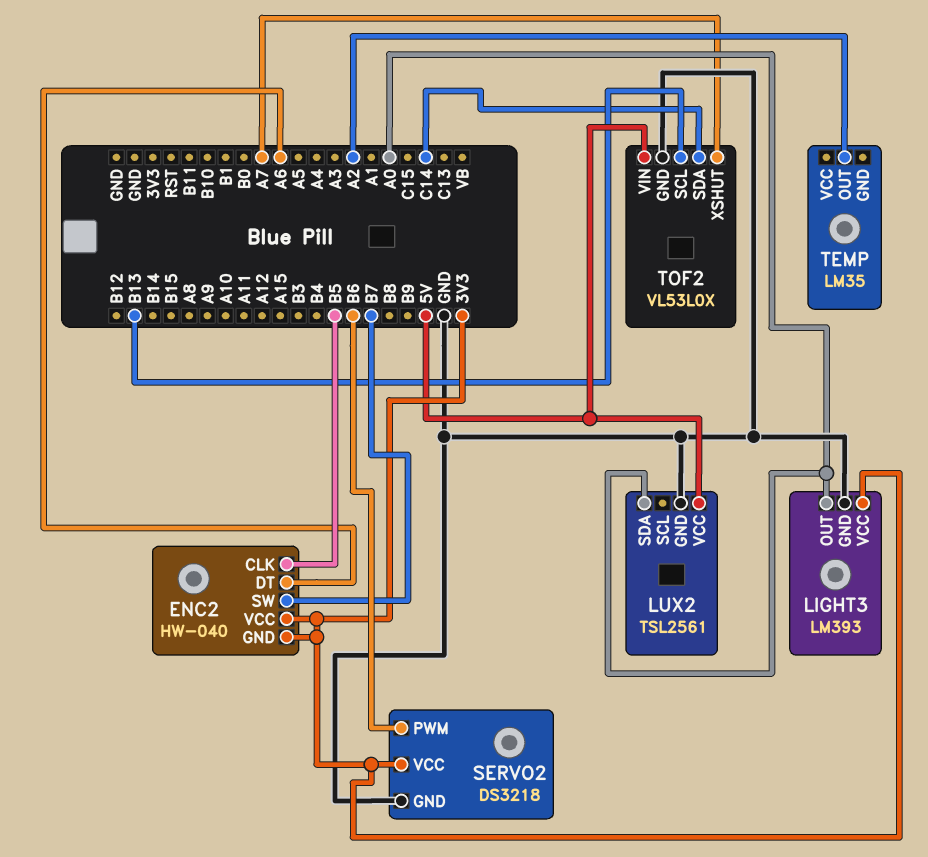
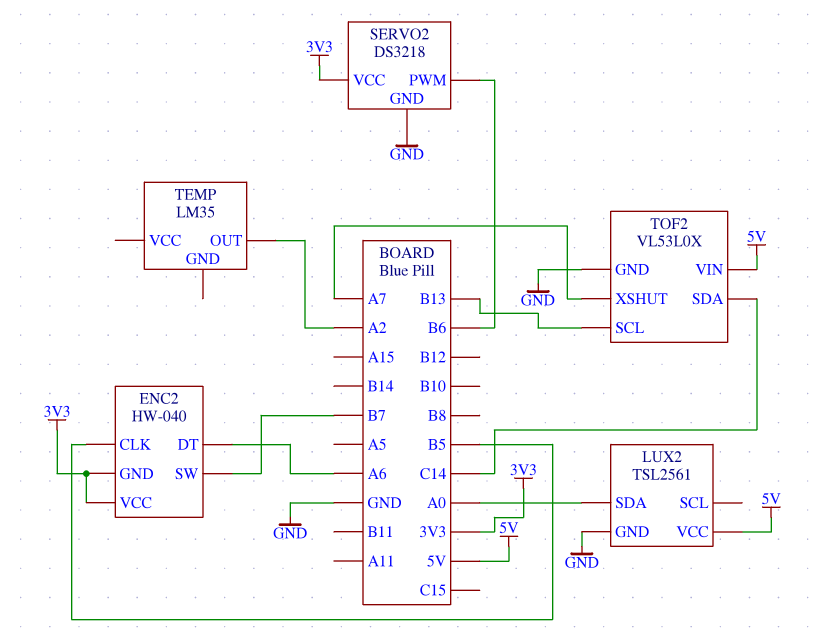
LIGHT3: LM393 -> none
LIGHT3 pin GND: GND -> none
LIGHT3 pin OUT: A0 -> none
LIGHT3 pin VCC: 3V3 -> none

